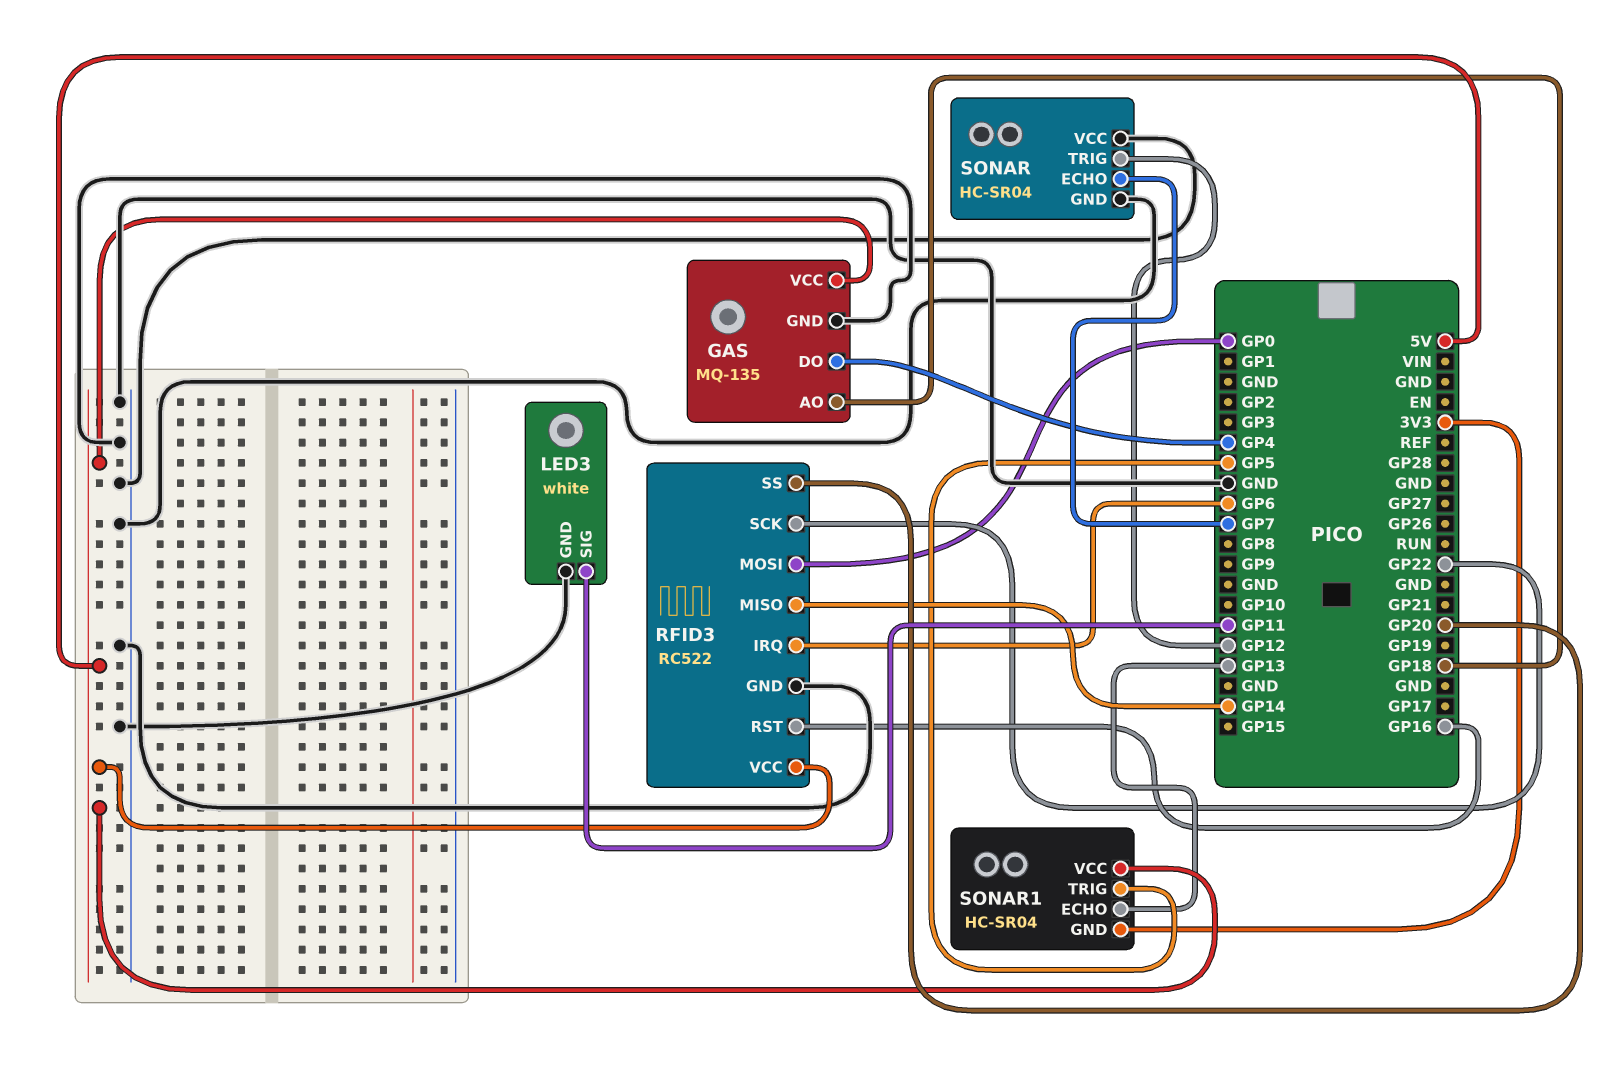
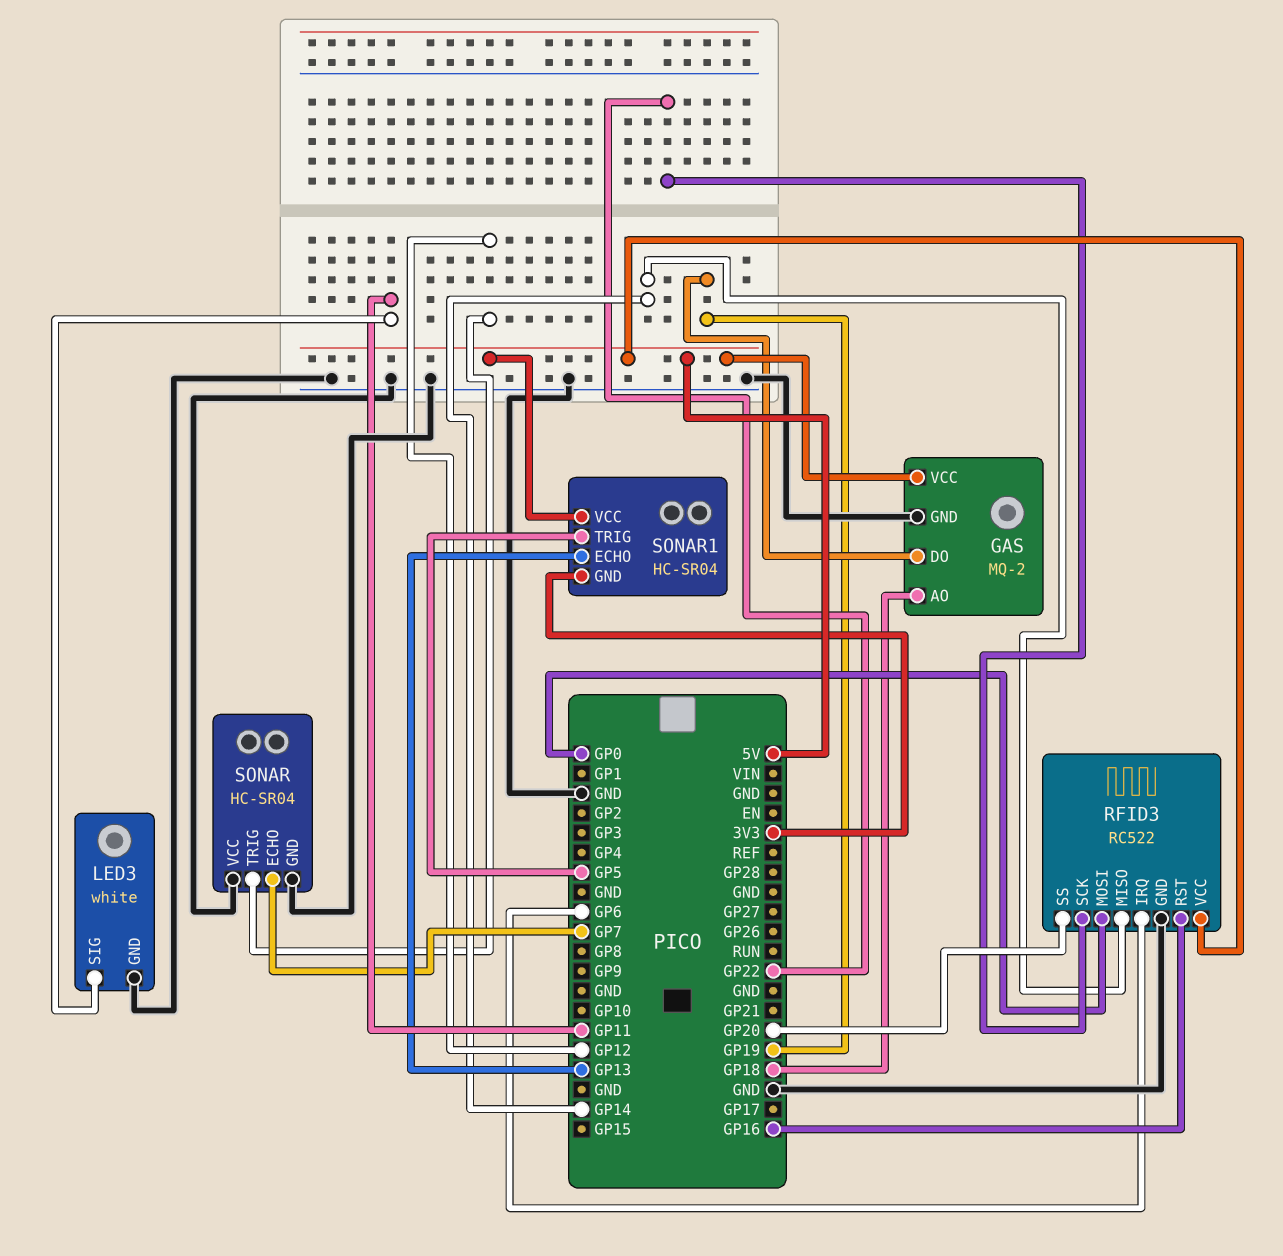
GAS: MQ-135 -> MQ-2
GAS pin DO: GP4 -> GP19

